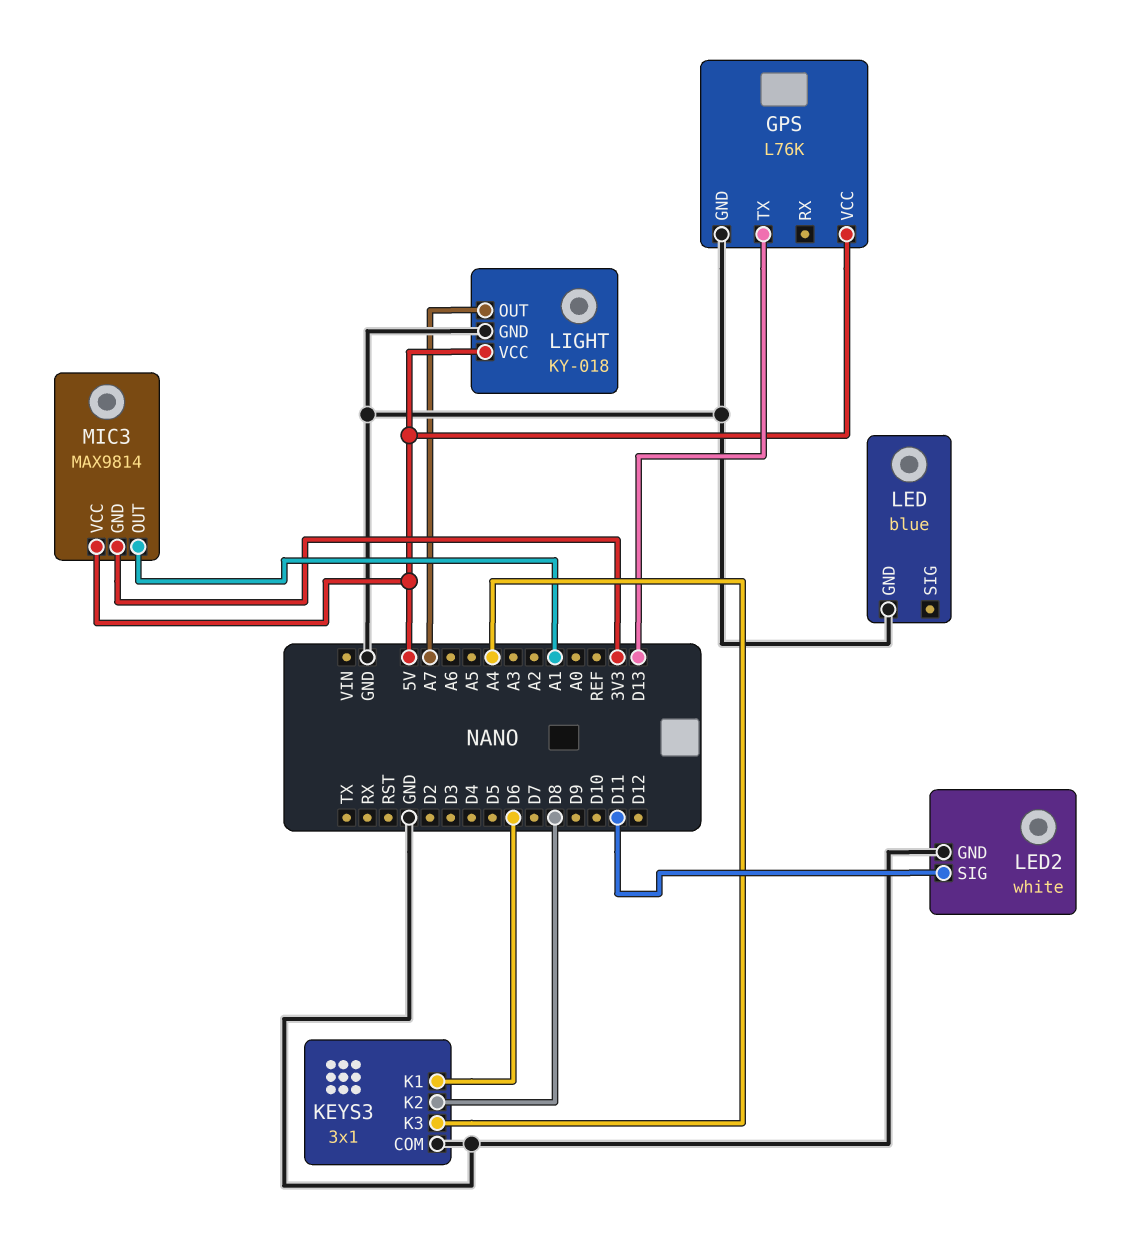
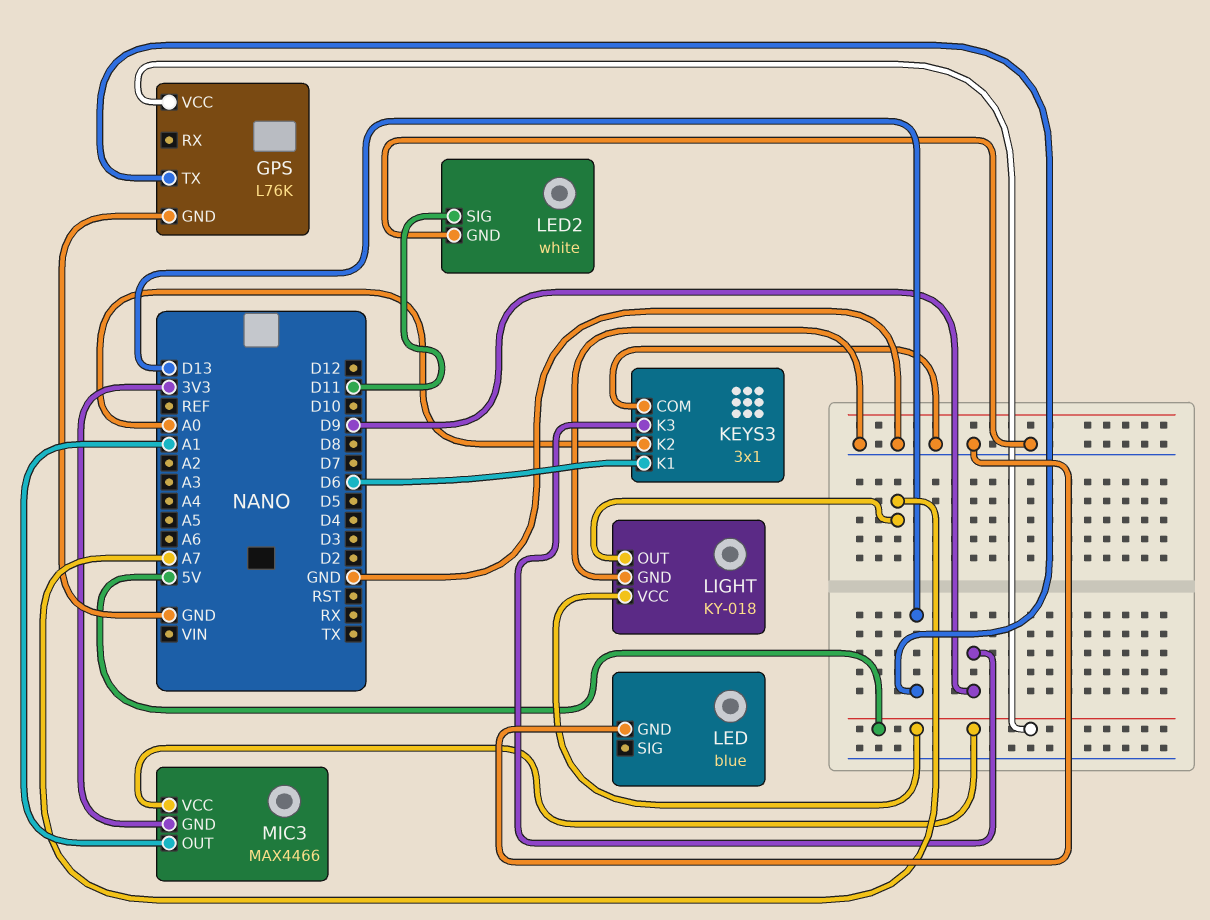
KEYS3 pin K2: D8 -> A0
KEYS3 pin K3: A4 -> D9
MIC3: MAX9814 -> MAX4466

